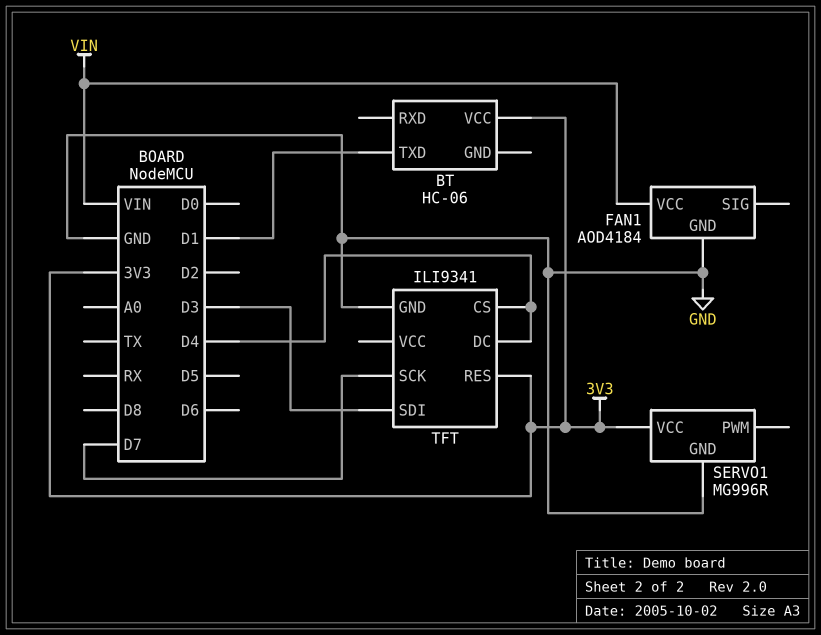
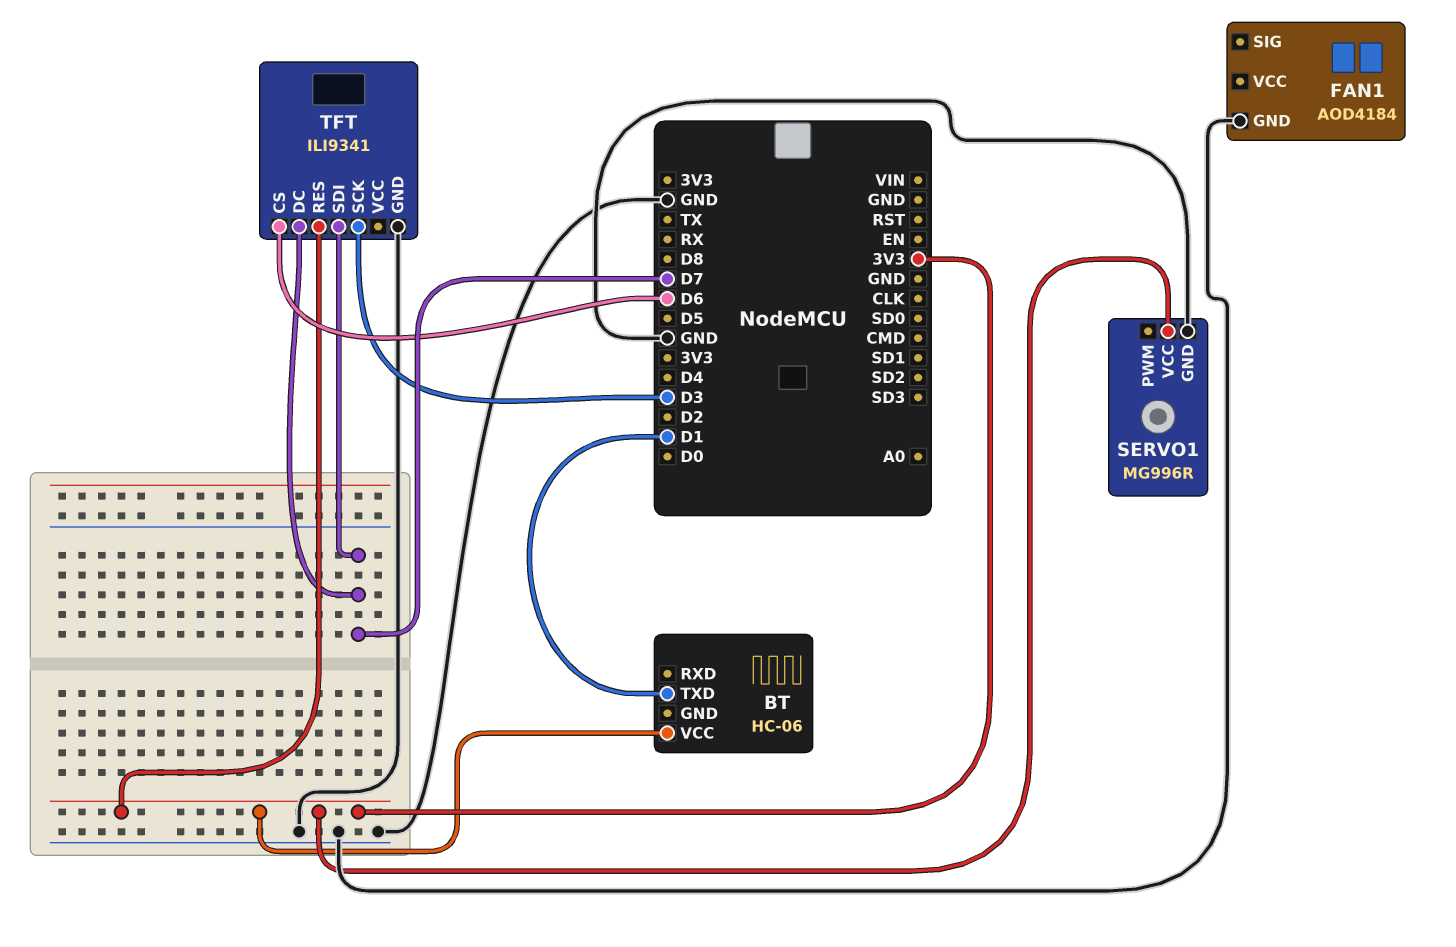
FAN1 pin VCC: VIN -> none
TFT pin CS: D4 -> D6
TFT pin DC: D4 -> D7
TFT pin SCK: D7 -> D3
TFT pin SDI: D3 -> D7

